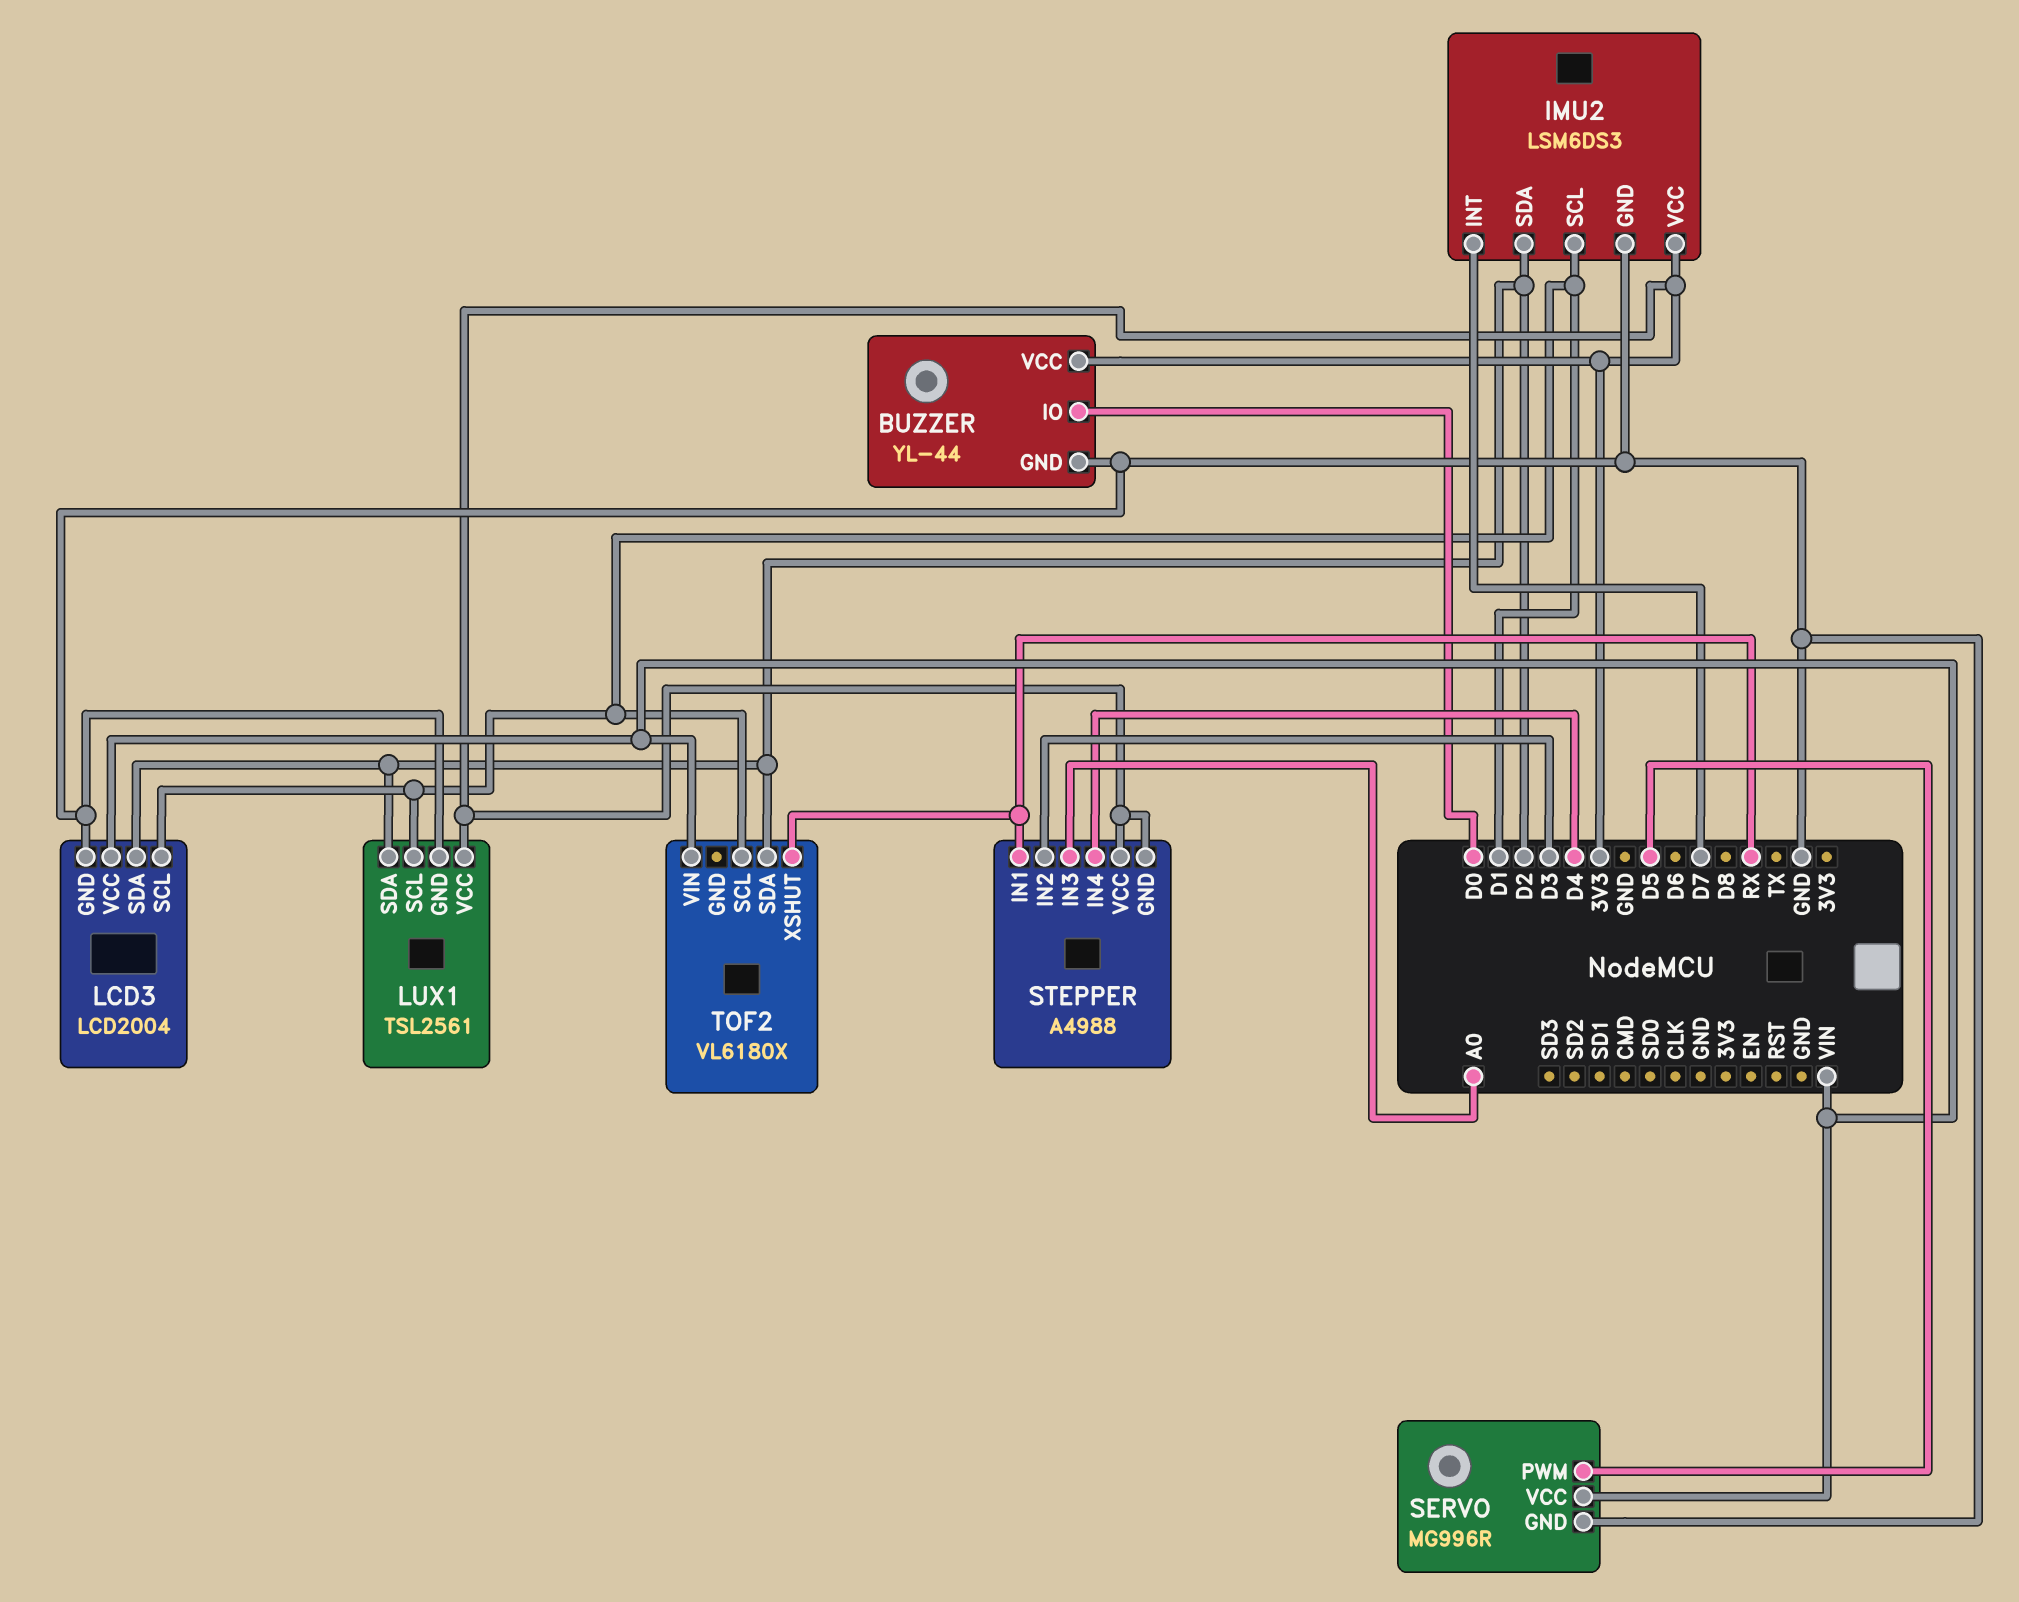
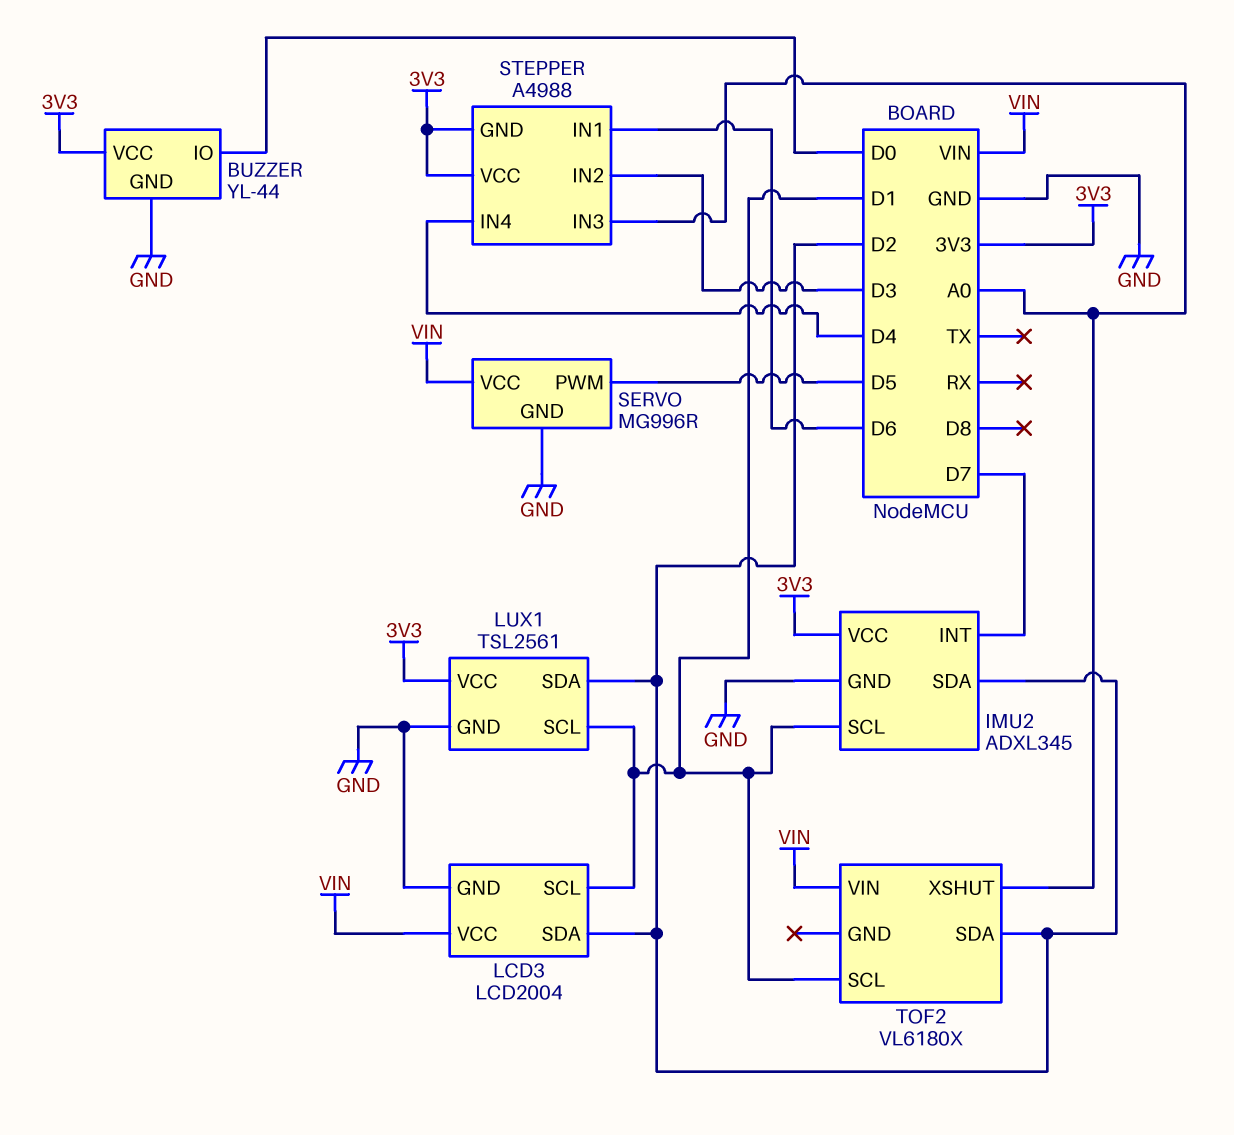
IMU2: LSM6DS3 -> ADXL345
STEPPER pin IN1: RX -> D6
TOF2 pin XSHUT: RX -> A0

